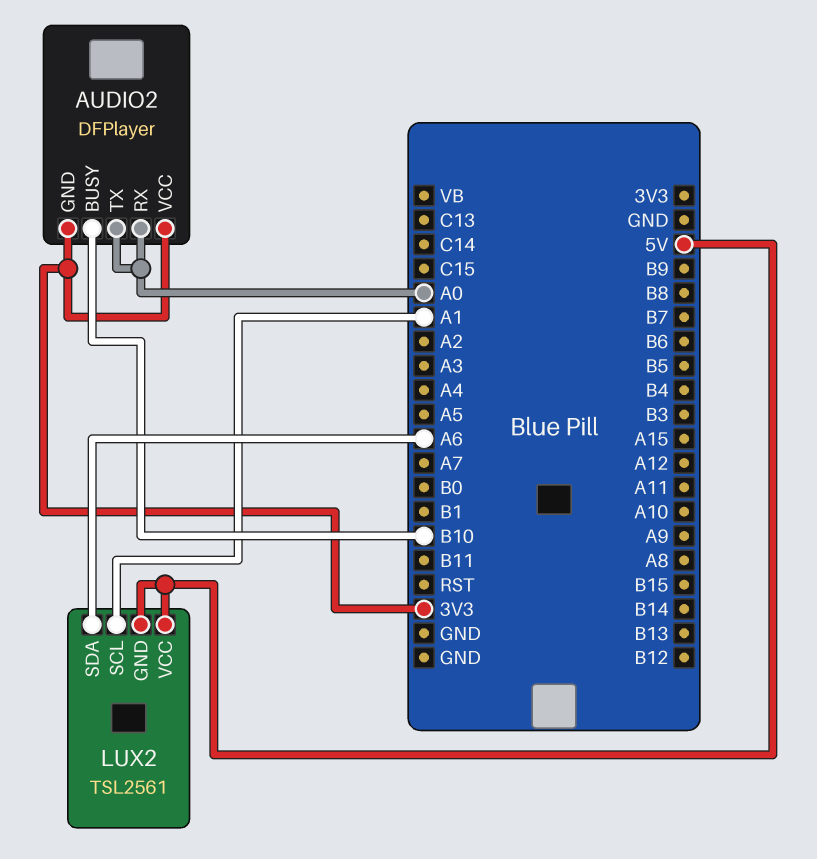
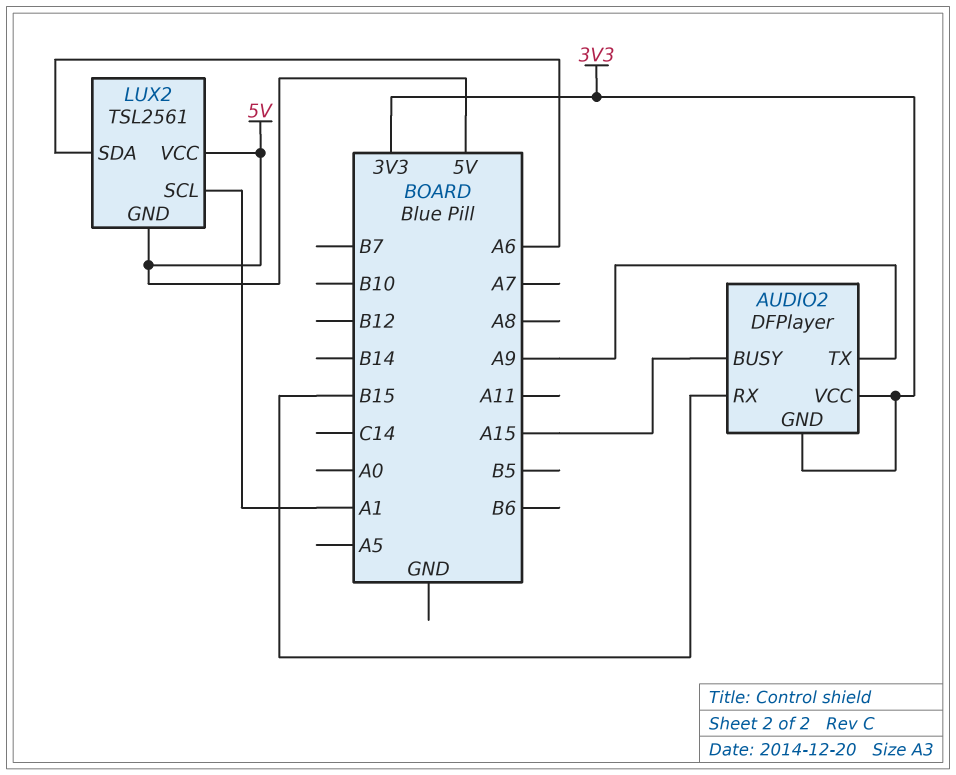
AUDIO2 pin BUSY: B10 -> A15
AUDIO2 pin RX: A0 -> B15
AUDIO2 pin TX: A0 -> A9

